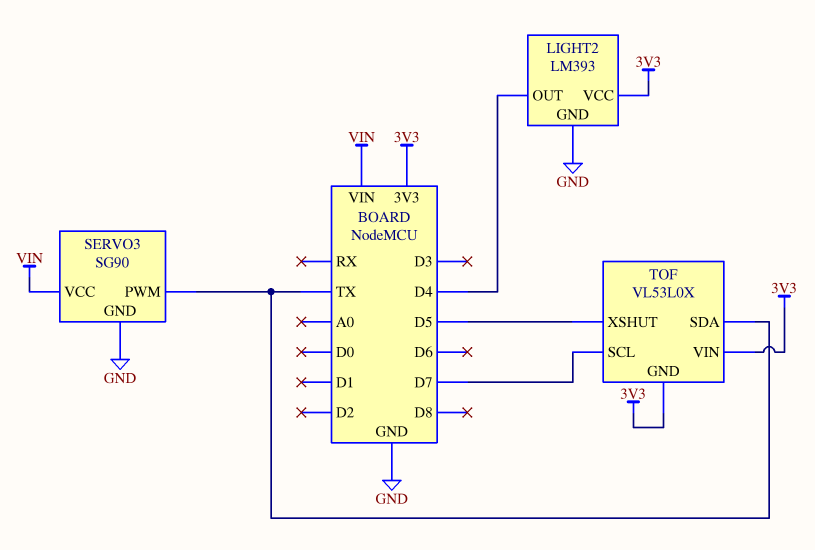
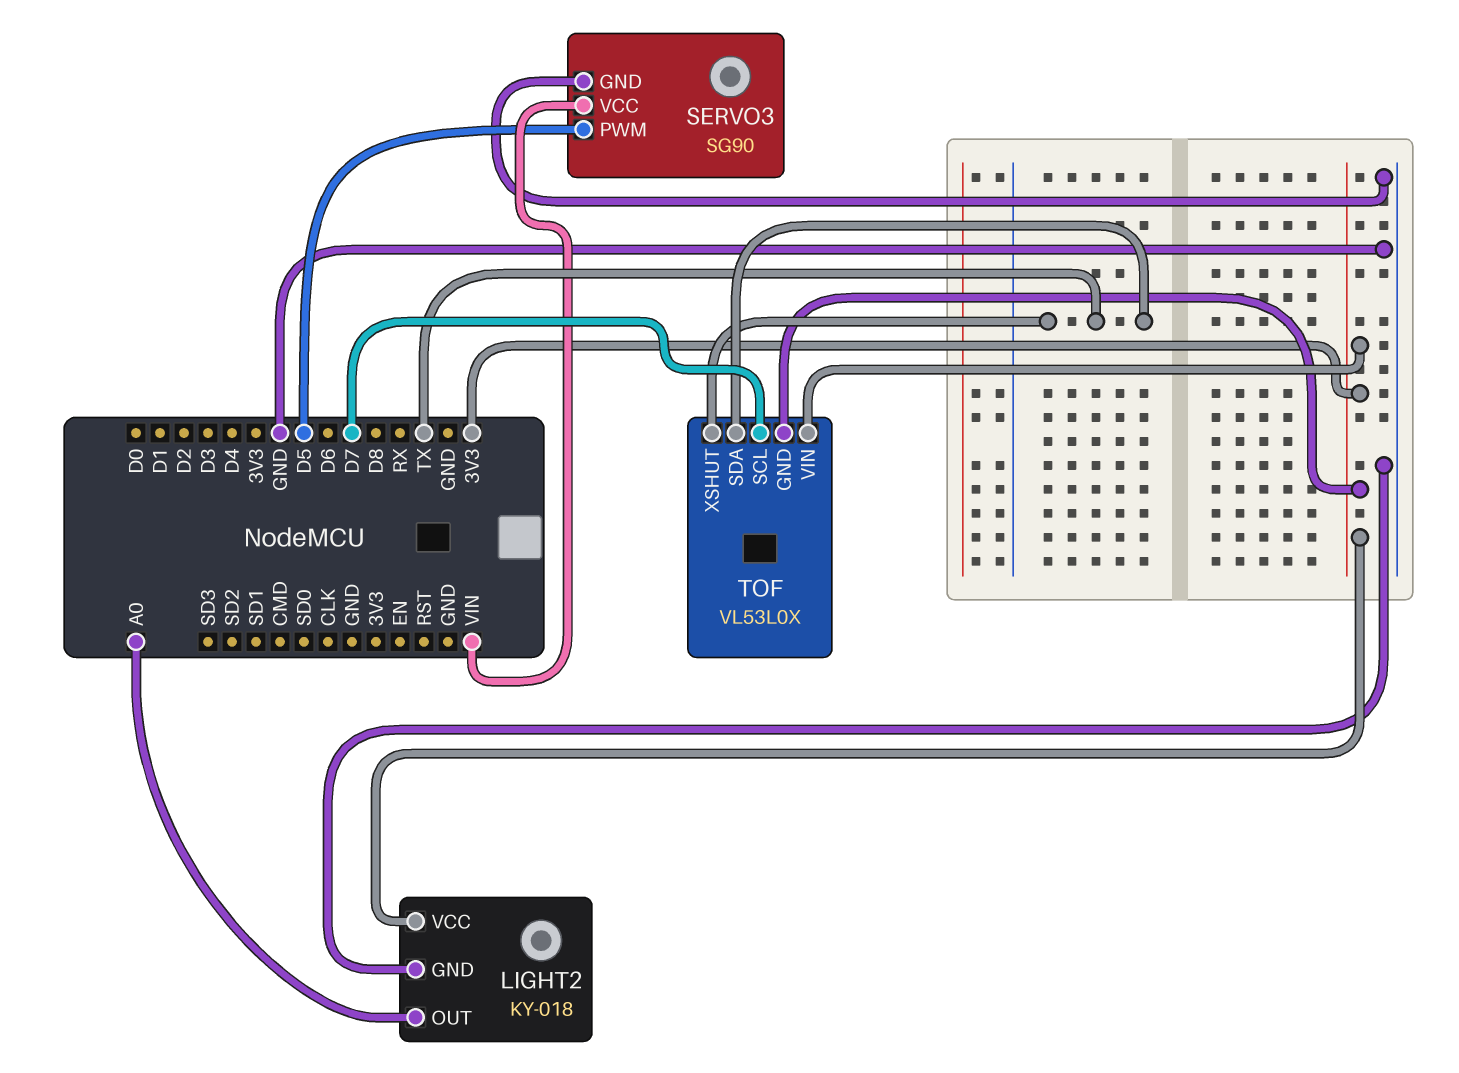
LIGHT2: LM393 -> KY-018
LIGHT2 pin OUT: D4 -> A0
SERVO3 pin PWM: TX -> D5
TOF pin XSHUT: D5 -> TX

